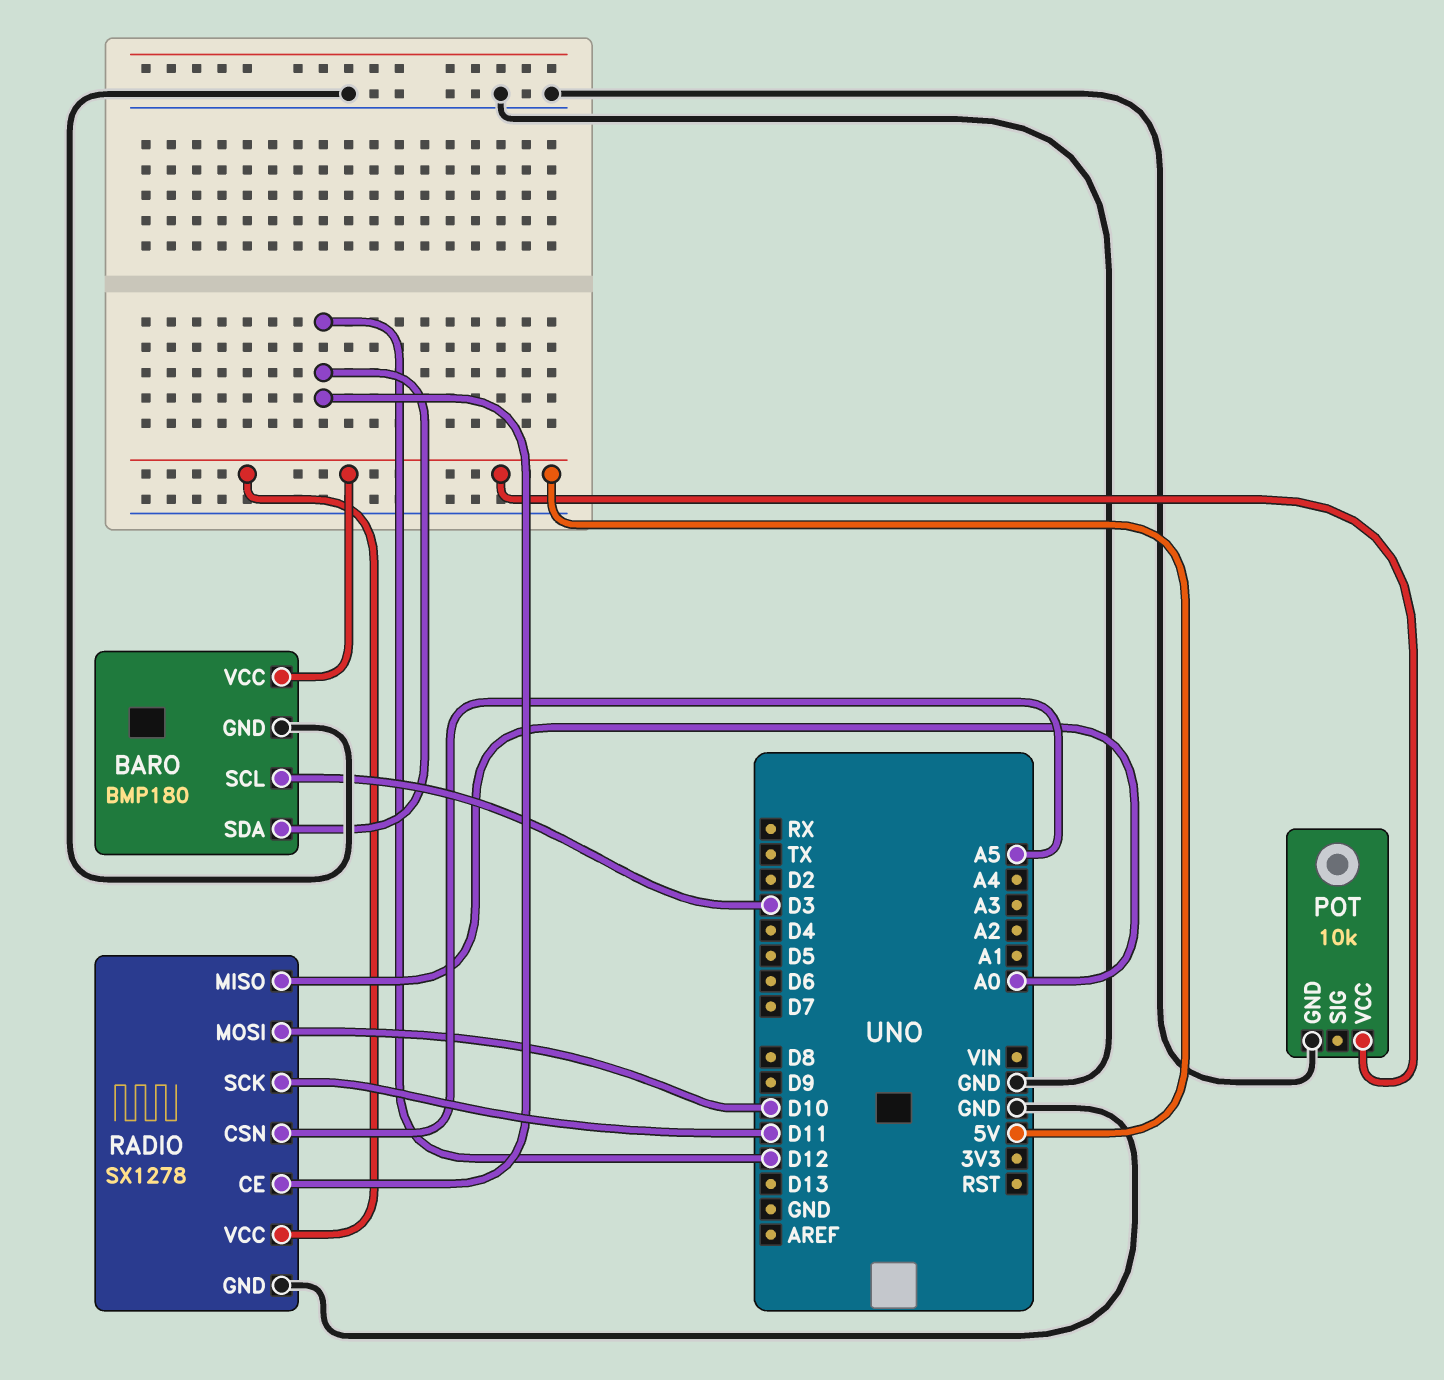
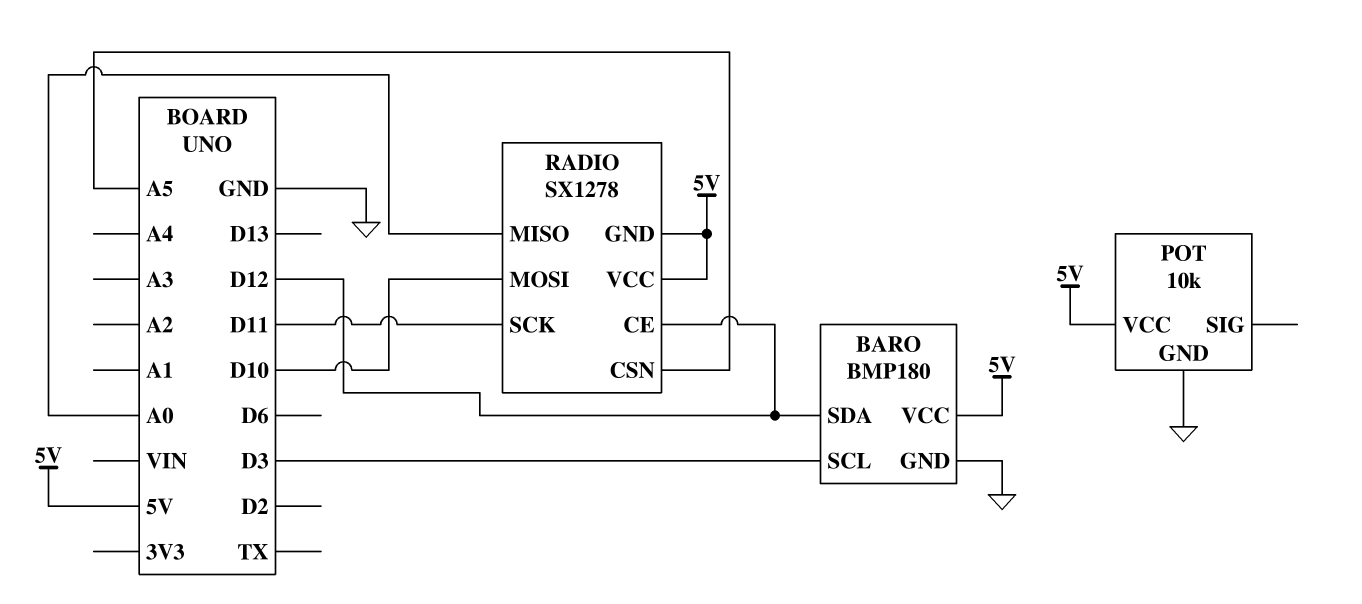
RADIO pin GND: GND -> 5V

